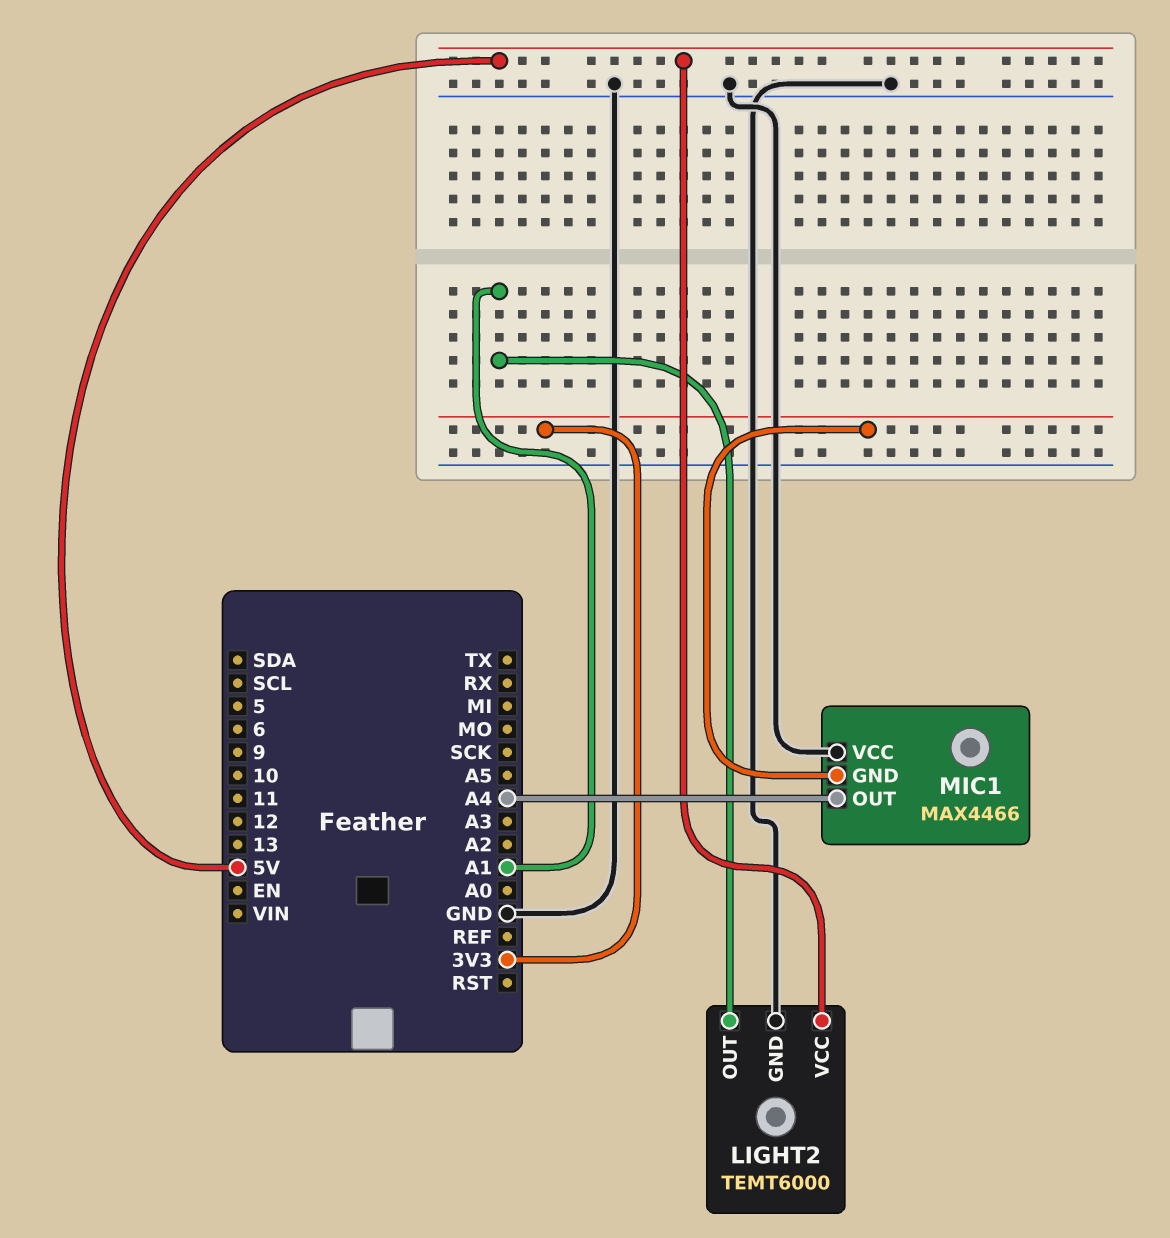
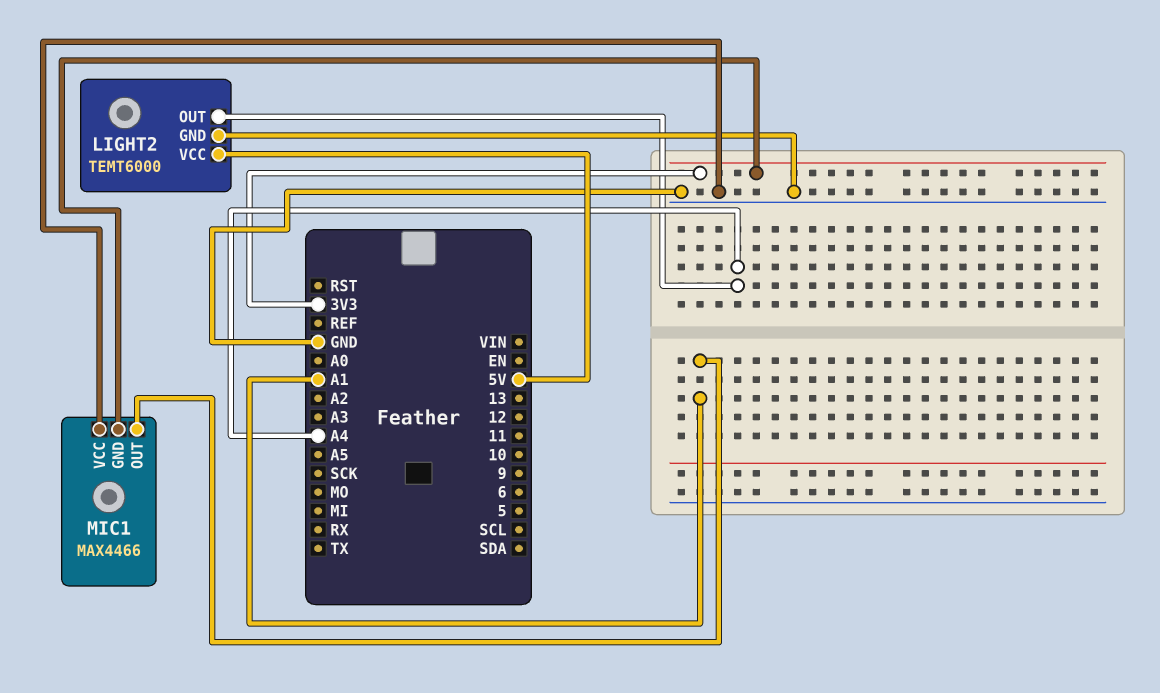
LIGHT2 pin OUT: A1 -> A4
MIC1 pin OUT: A4 -> A1

